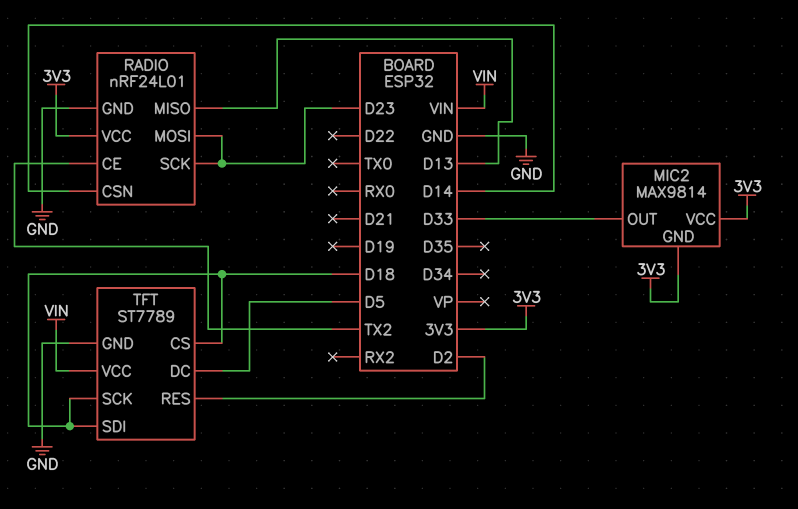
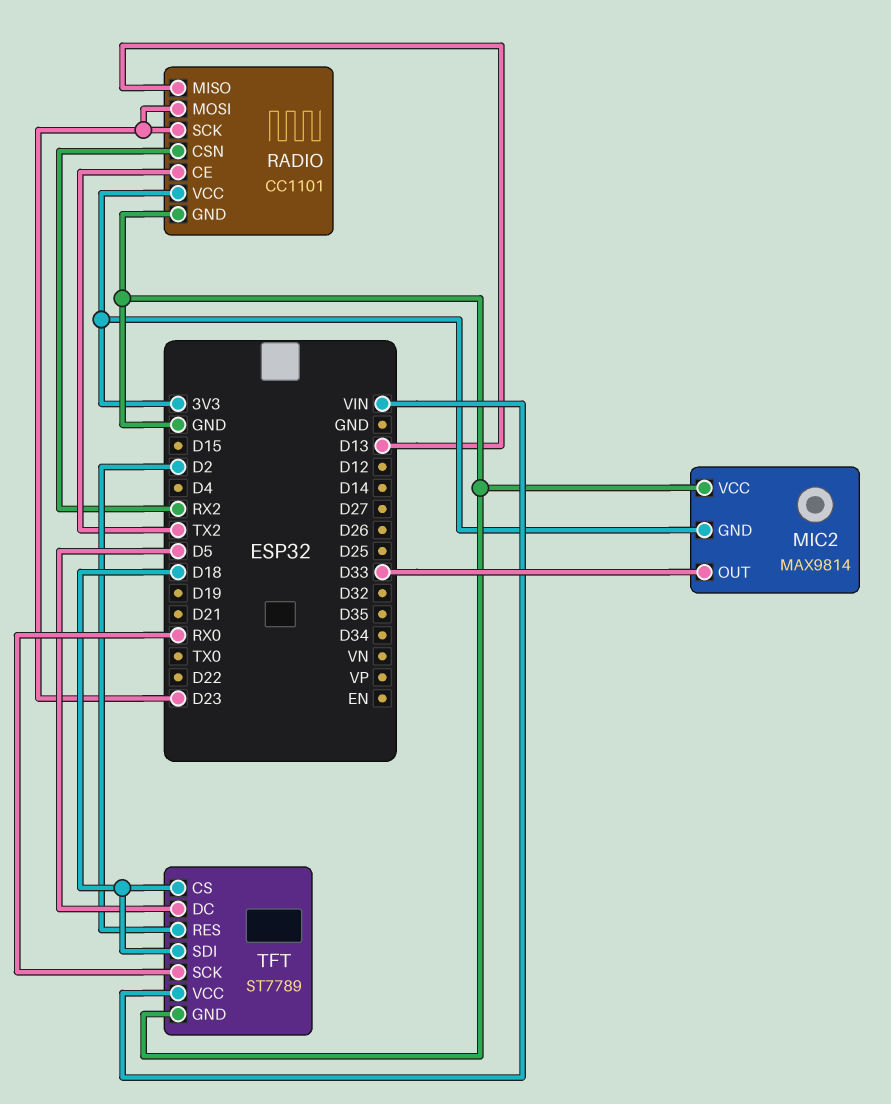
MIC2 pin VCC: 3V3 -> GND
RADIO: nRF24L01 -> CC1101
RADIO pin CSN: D14 -> RX2
TFT pin SCK: D18 -> RX0

